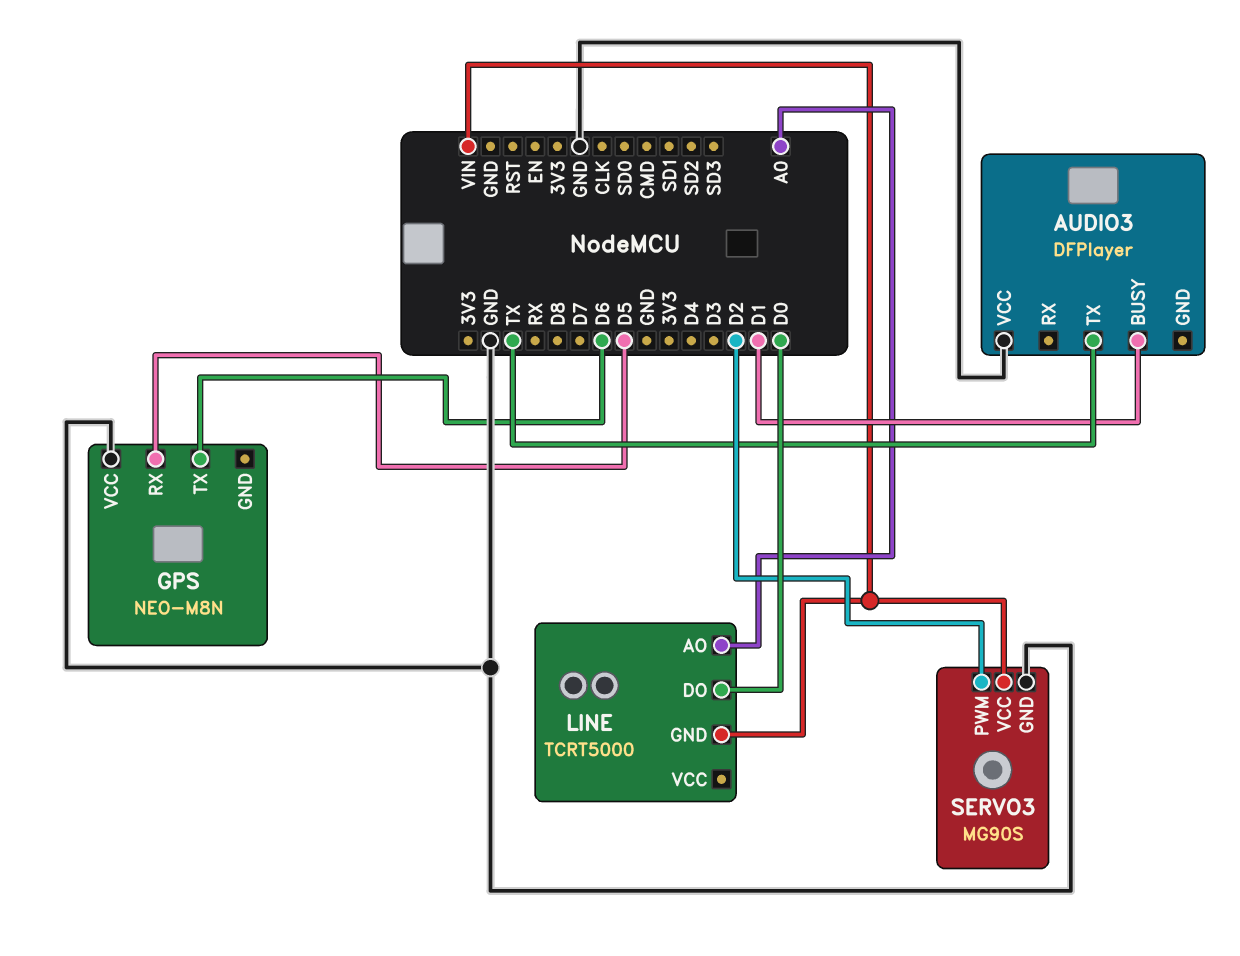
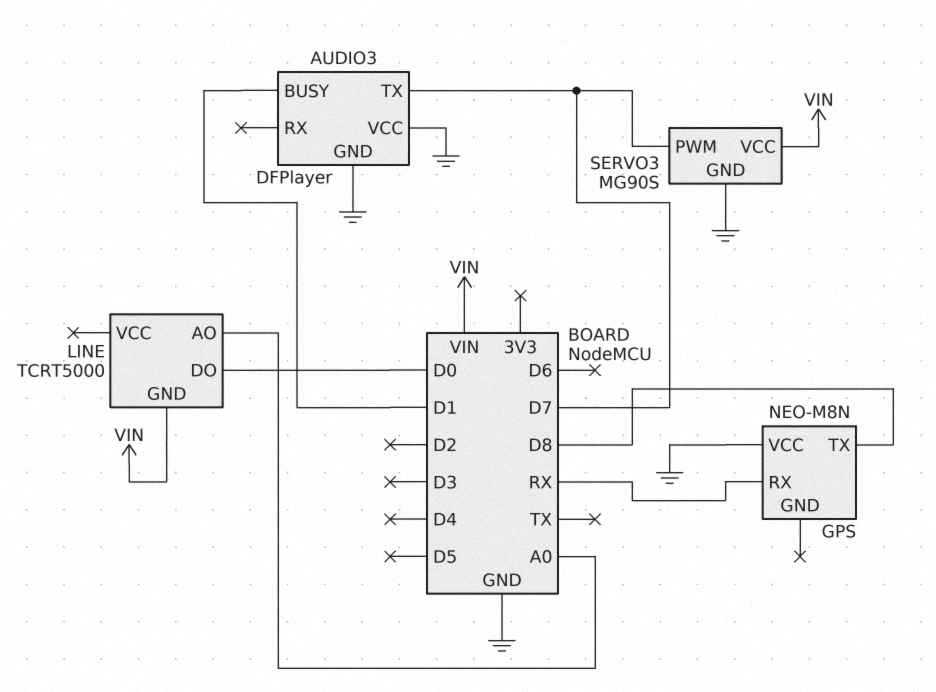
AUDIO3 pin GND: none -> GND
AUDIO3 pin TX: TX -> D7
GPS pin RX: D5 -> RX
GPS pin TX: D6 -> D8
SERVO3 pin PWM: D2 -> D7

